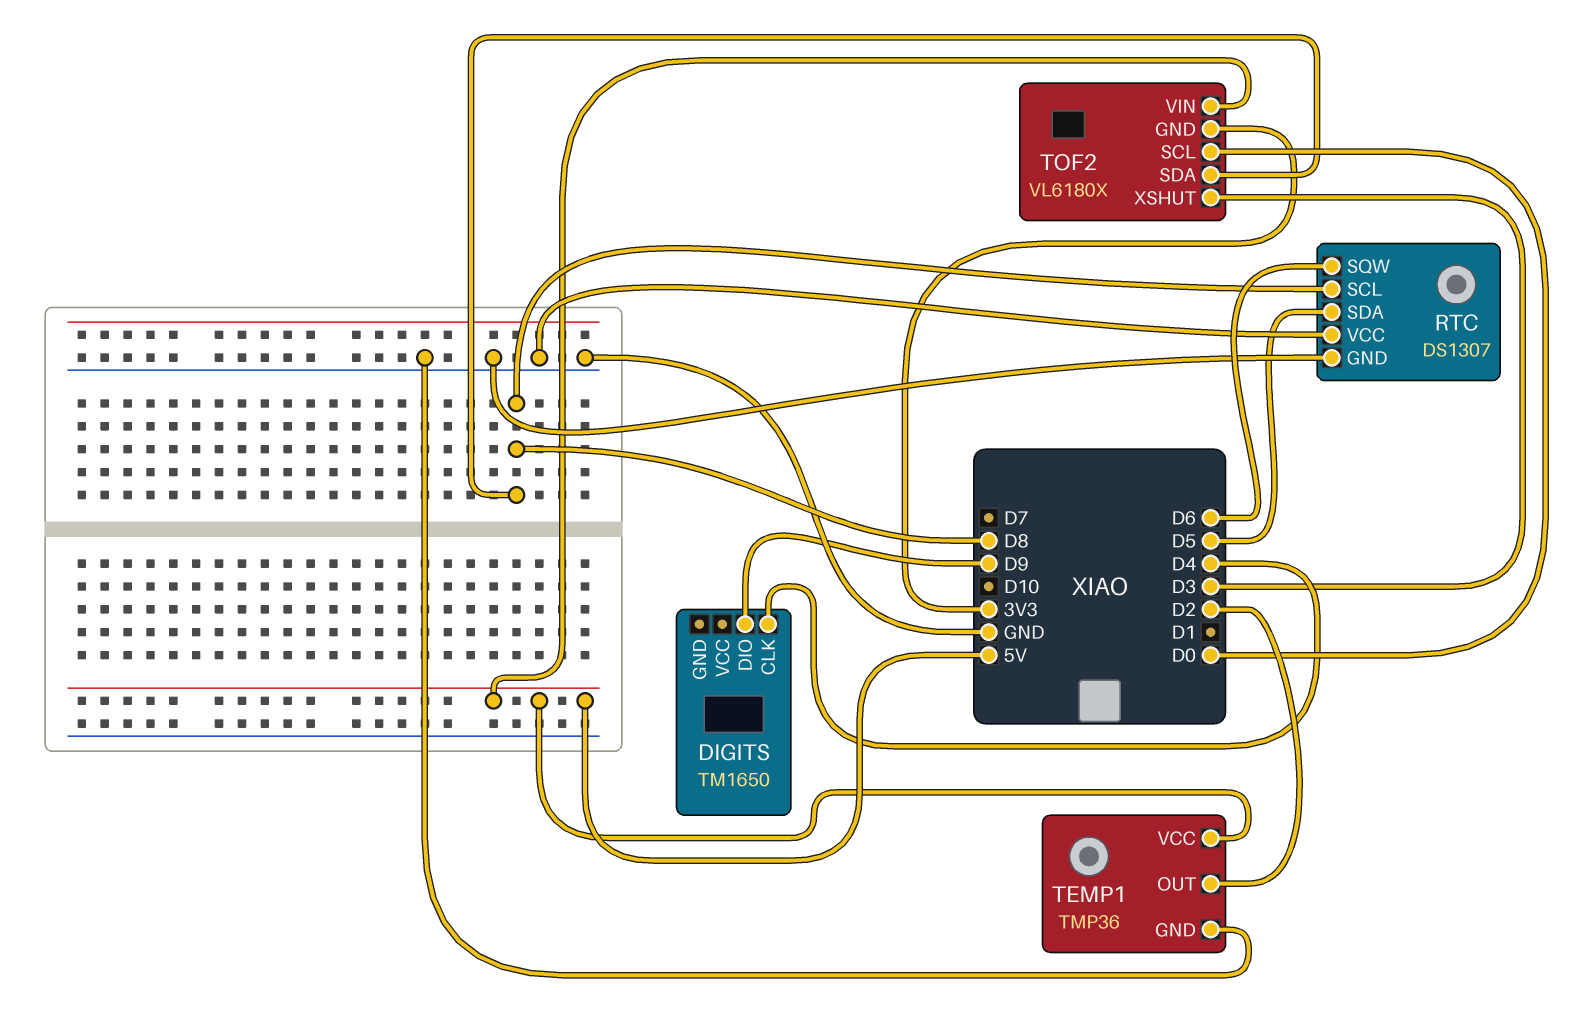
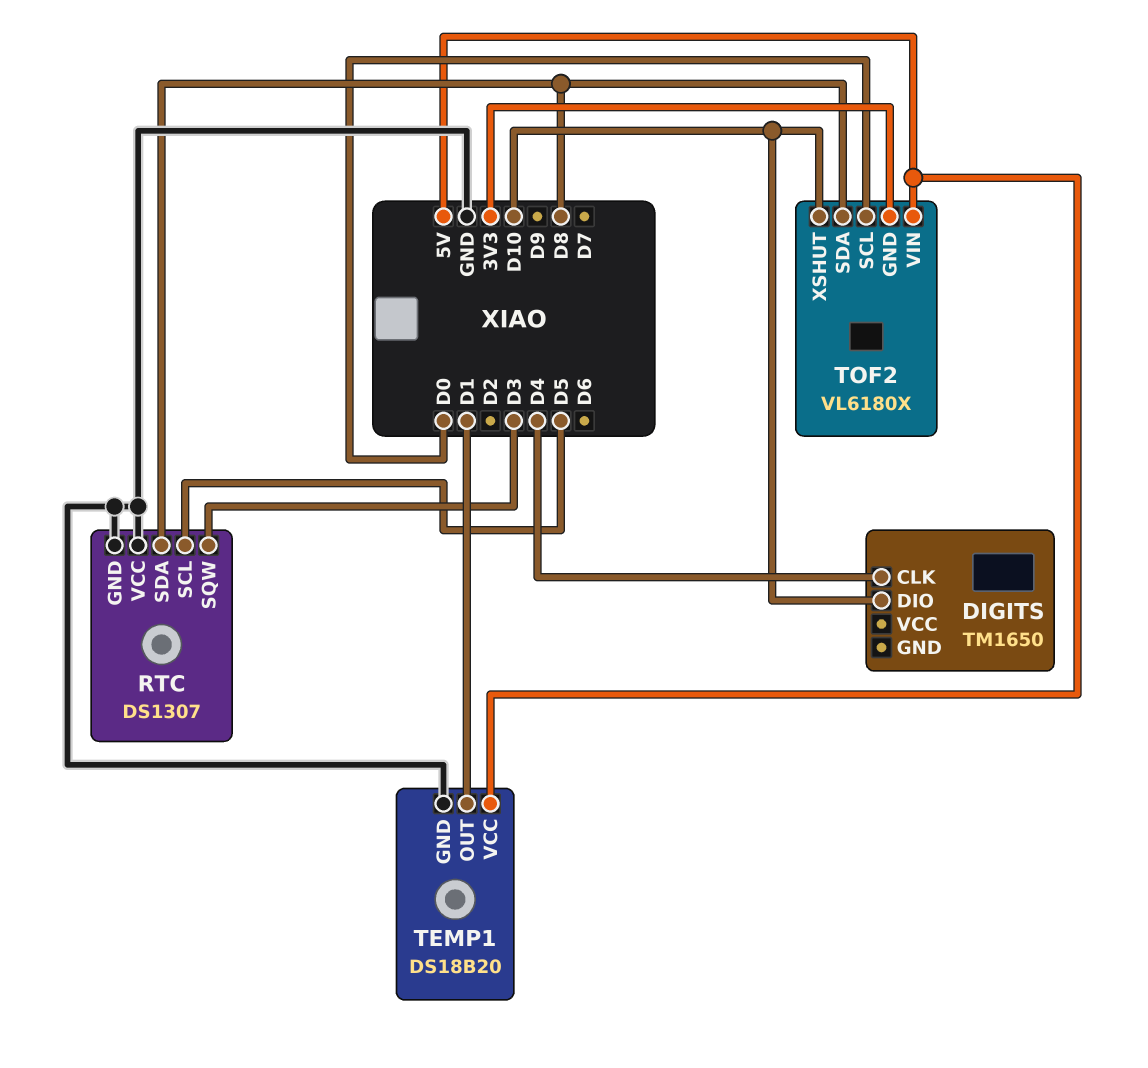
DIGITS pin DIO: D9 -> D10
RTC pin SCL: D8 -> D5
RTC pin SDA: D5 -> D8
RTC pin SQW: D6 -> D3
TEMP1: TMP36 -> DS18B20
TEMP1 pin OUT: D2 -> D1
TOF2 pin XSHUT: D3 -> D10

